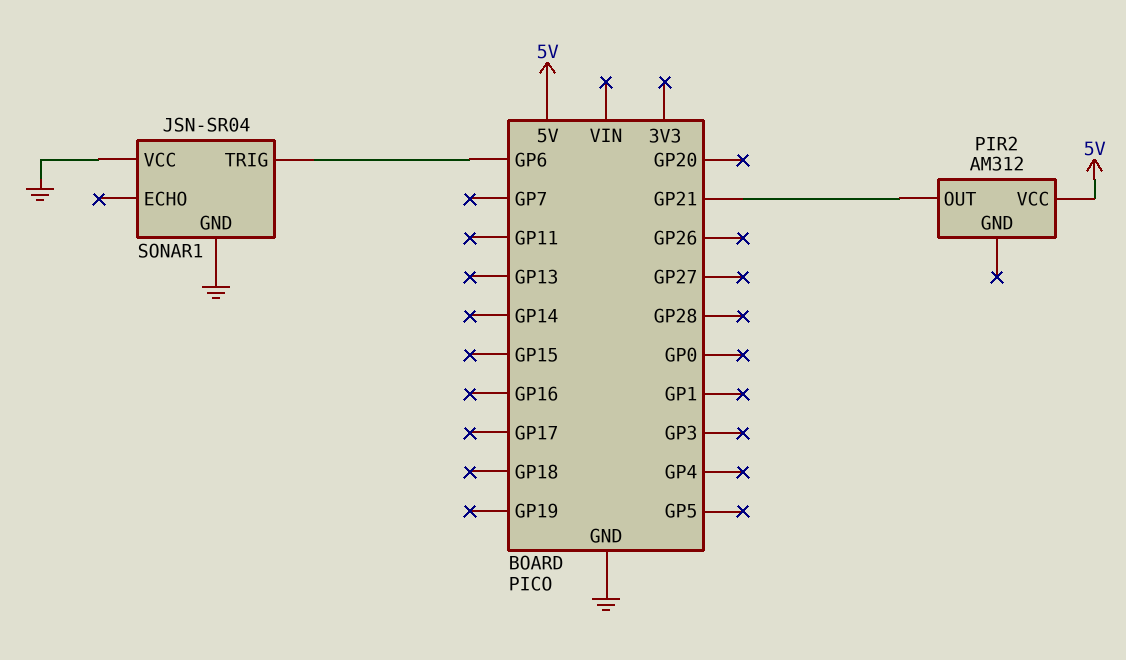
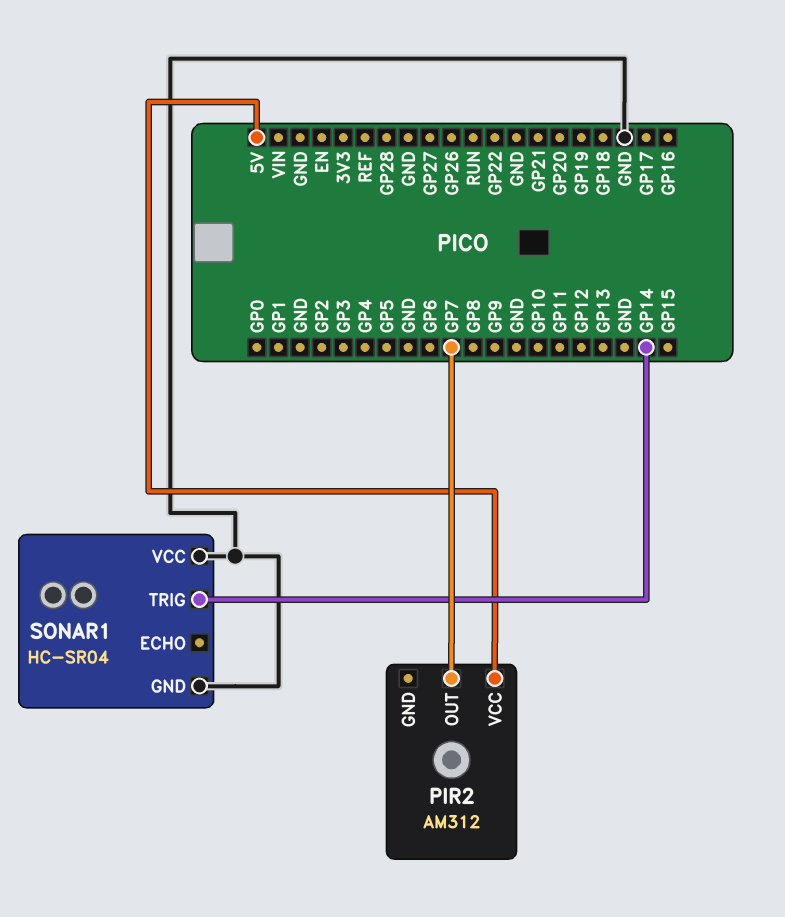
PIR2 pin OUT: GP21 -> GP7
SONAR1: JSN-SR04 -> HC-SR04
SONAR1 pin TRIG: GP6 -> GP14

